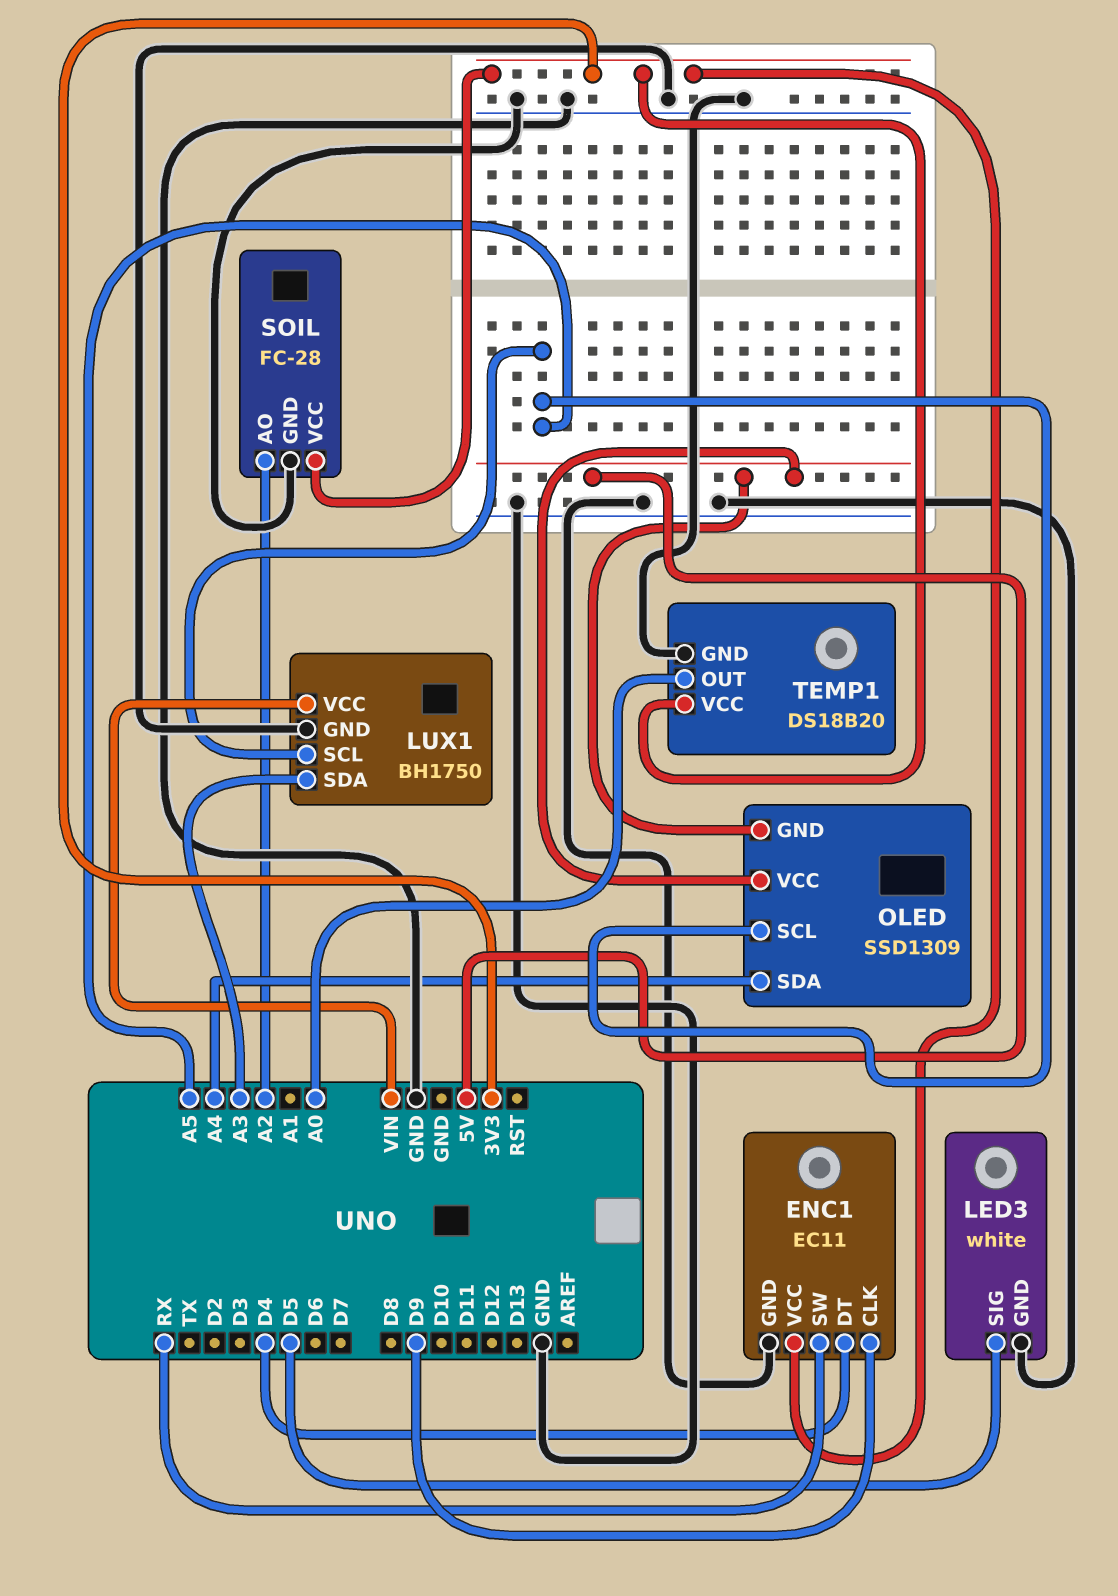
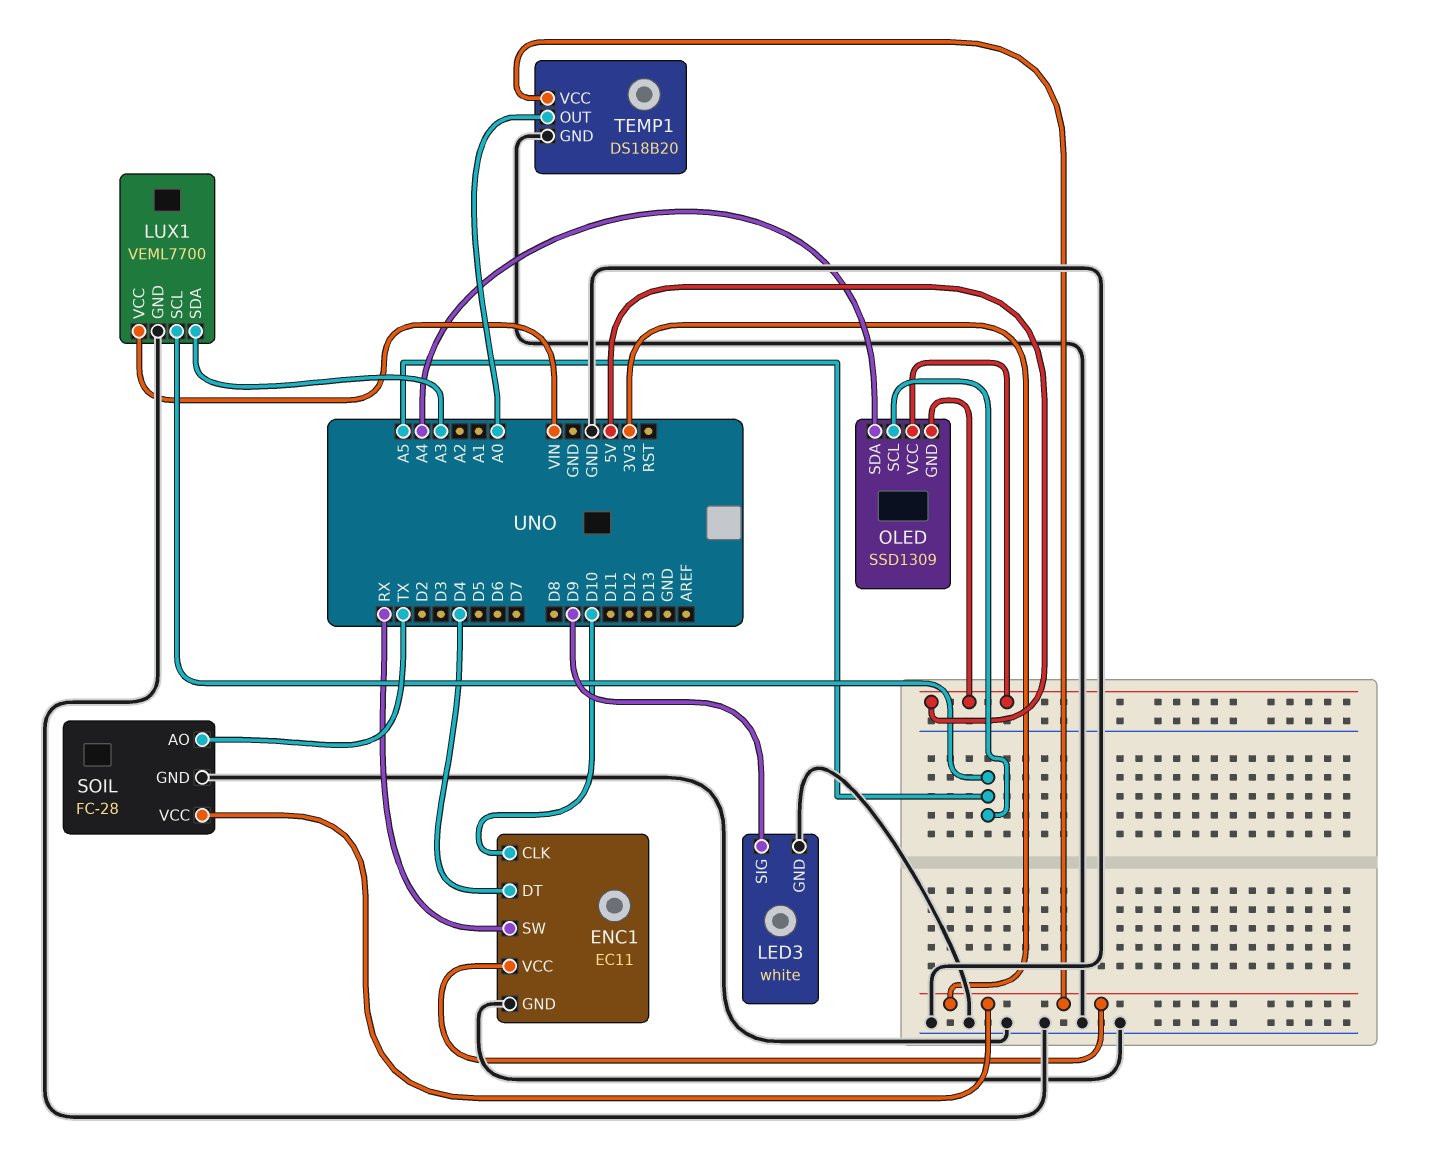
ENC1 pin CLK: D9 -> D10
LED3 pin SIG: D5 -> D9
LUX1: BH1750 -> VEML7700
SOIL pin AO: A2 -> TX

